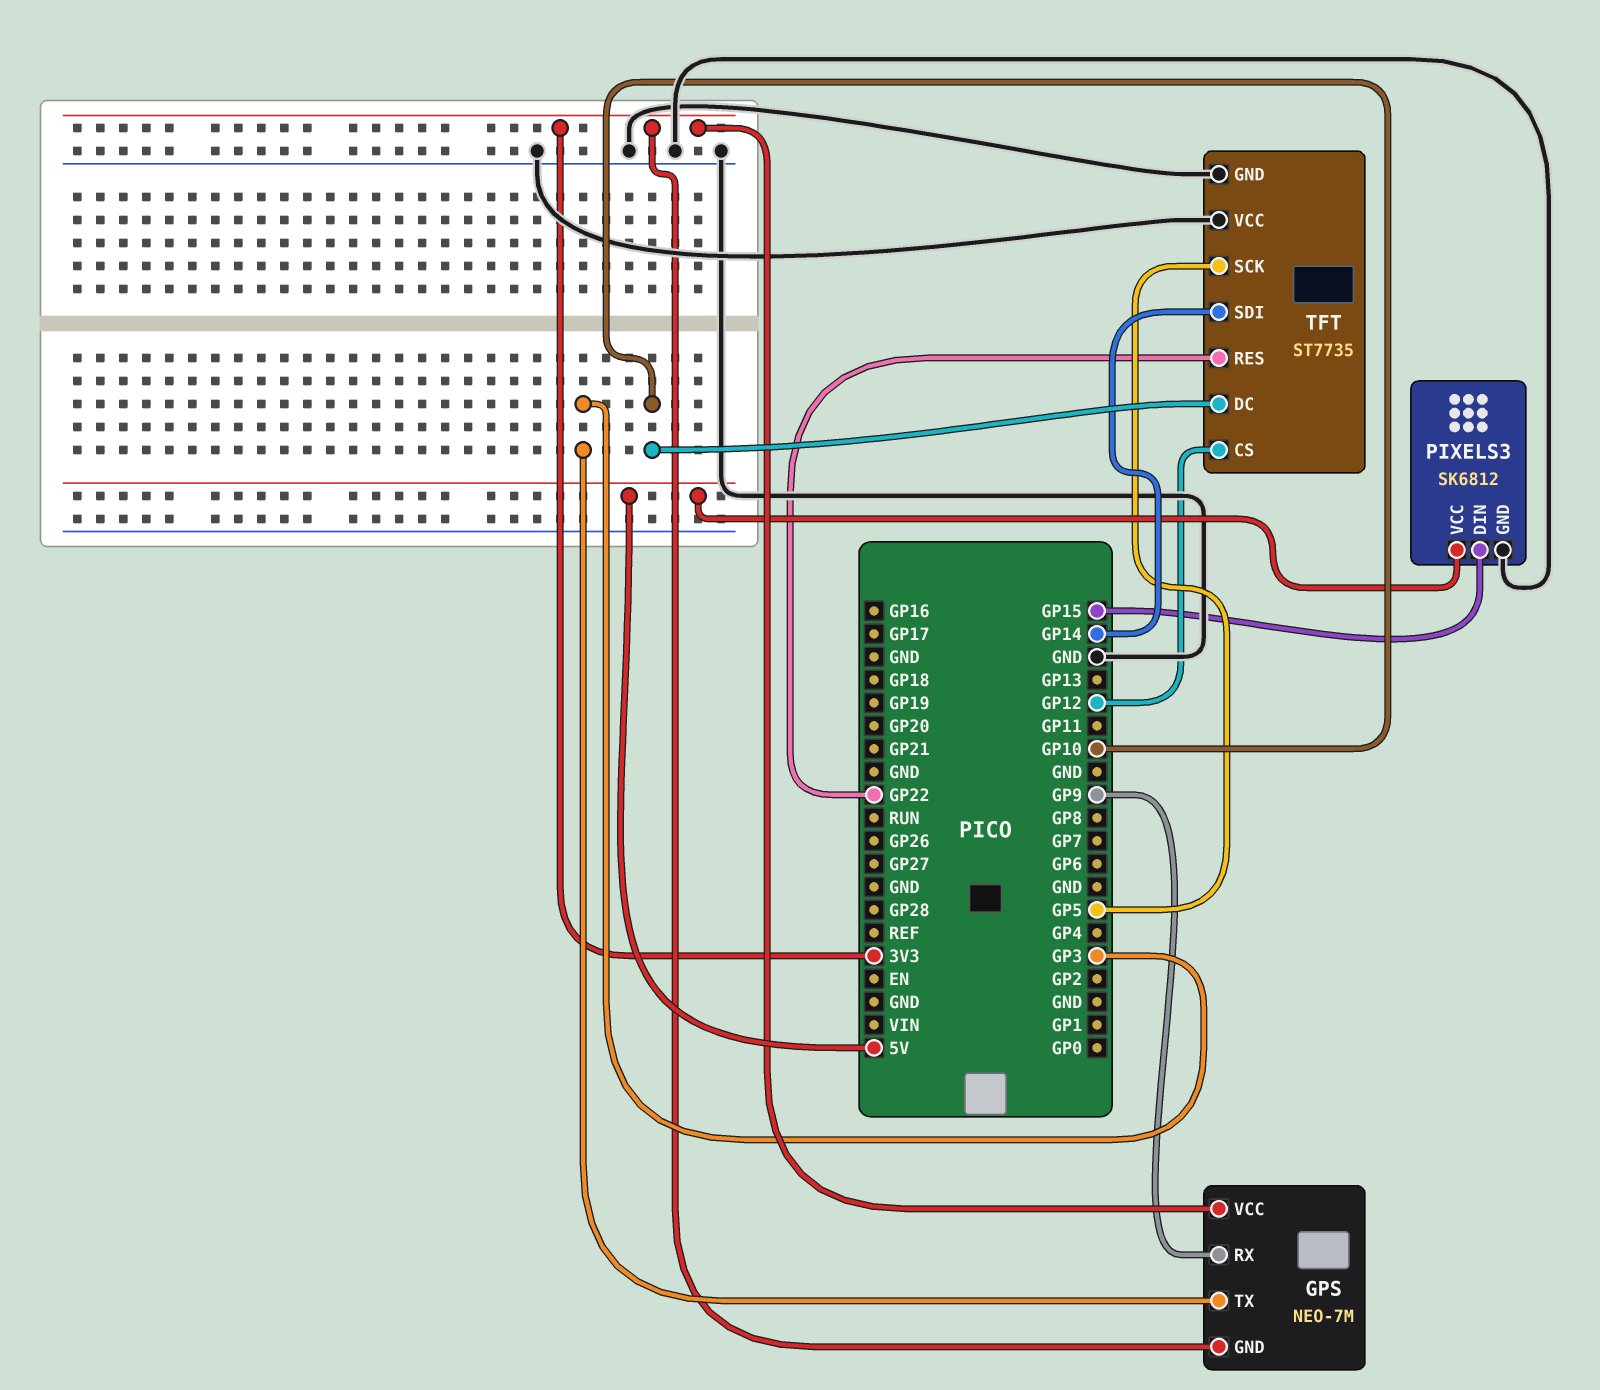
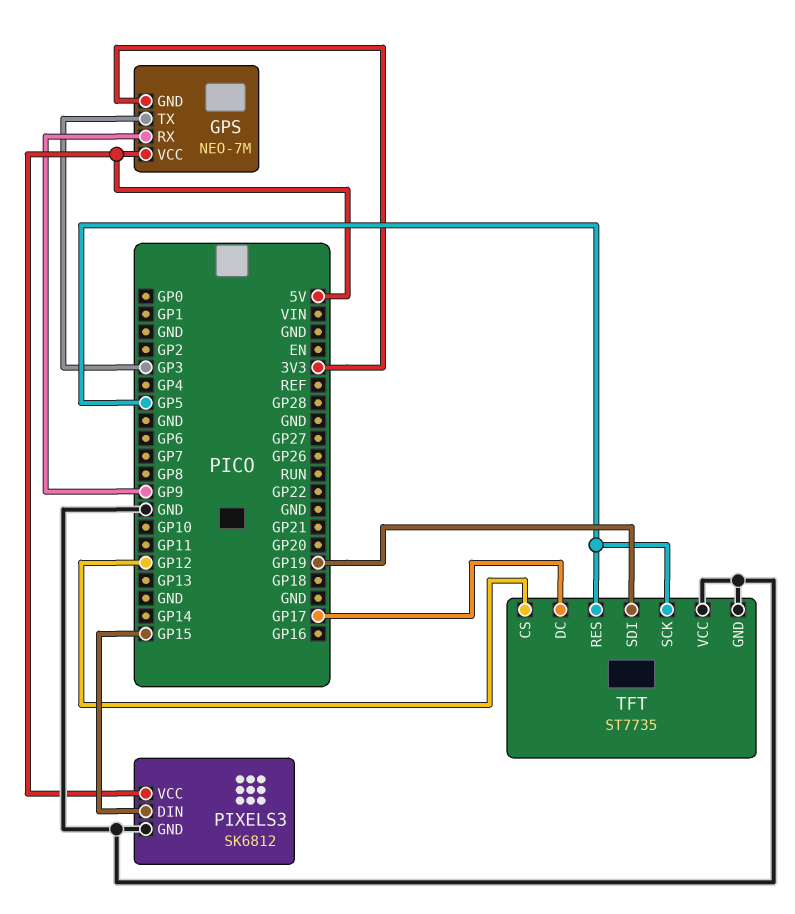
GPS pin VCC: 3V3 -> 5V
TFT pin DC: GP10 -> GP17
TFT pin RES: GP22 -> GP5
TFT pin SDI: GP14 -> GP19

